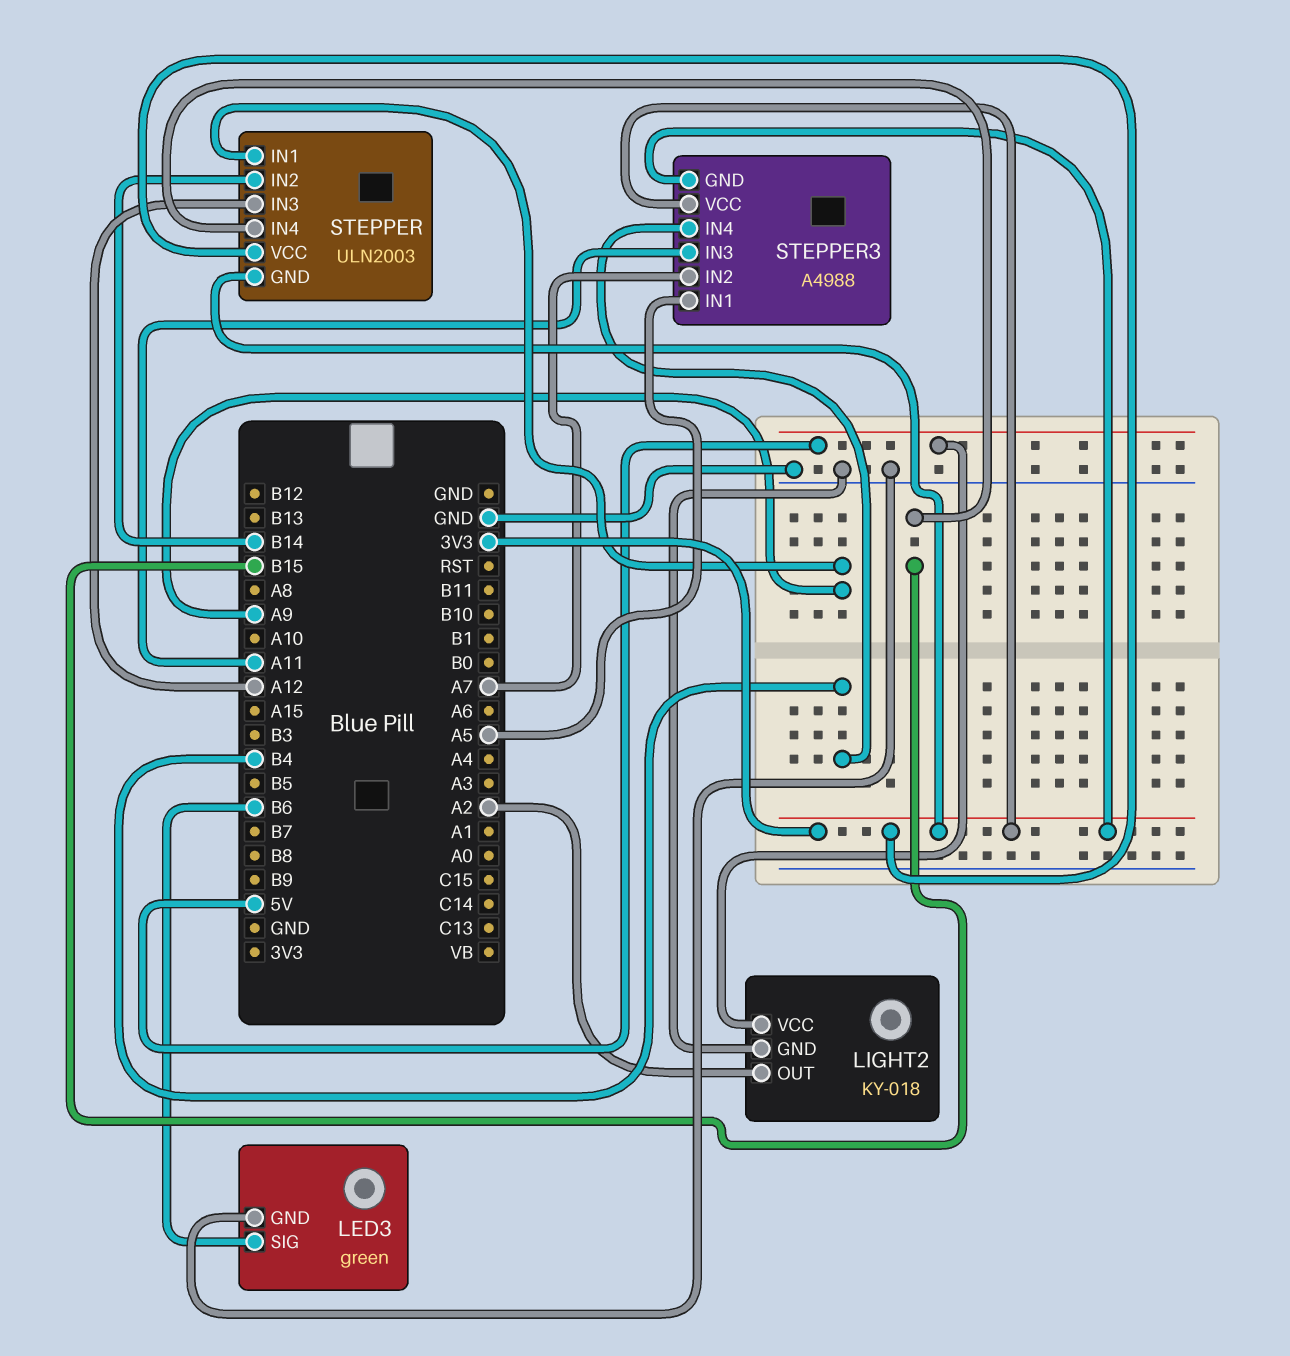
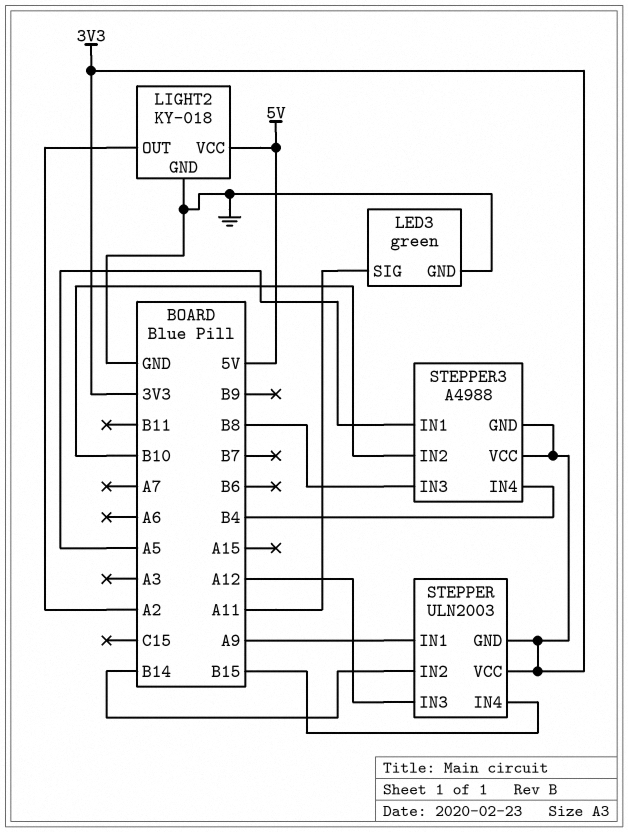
LED3 pin SIG: B6 -> A11
STEPPER3 pin IN2: A7 -> B10
STEPPER3 pin IN3: A11 -> B8

